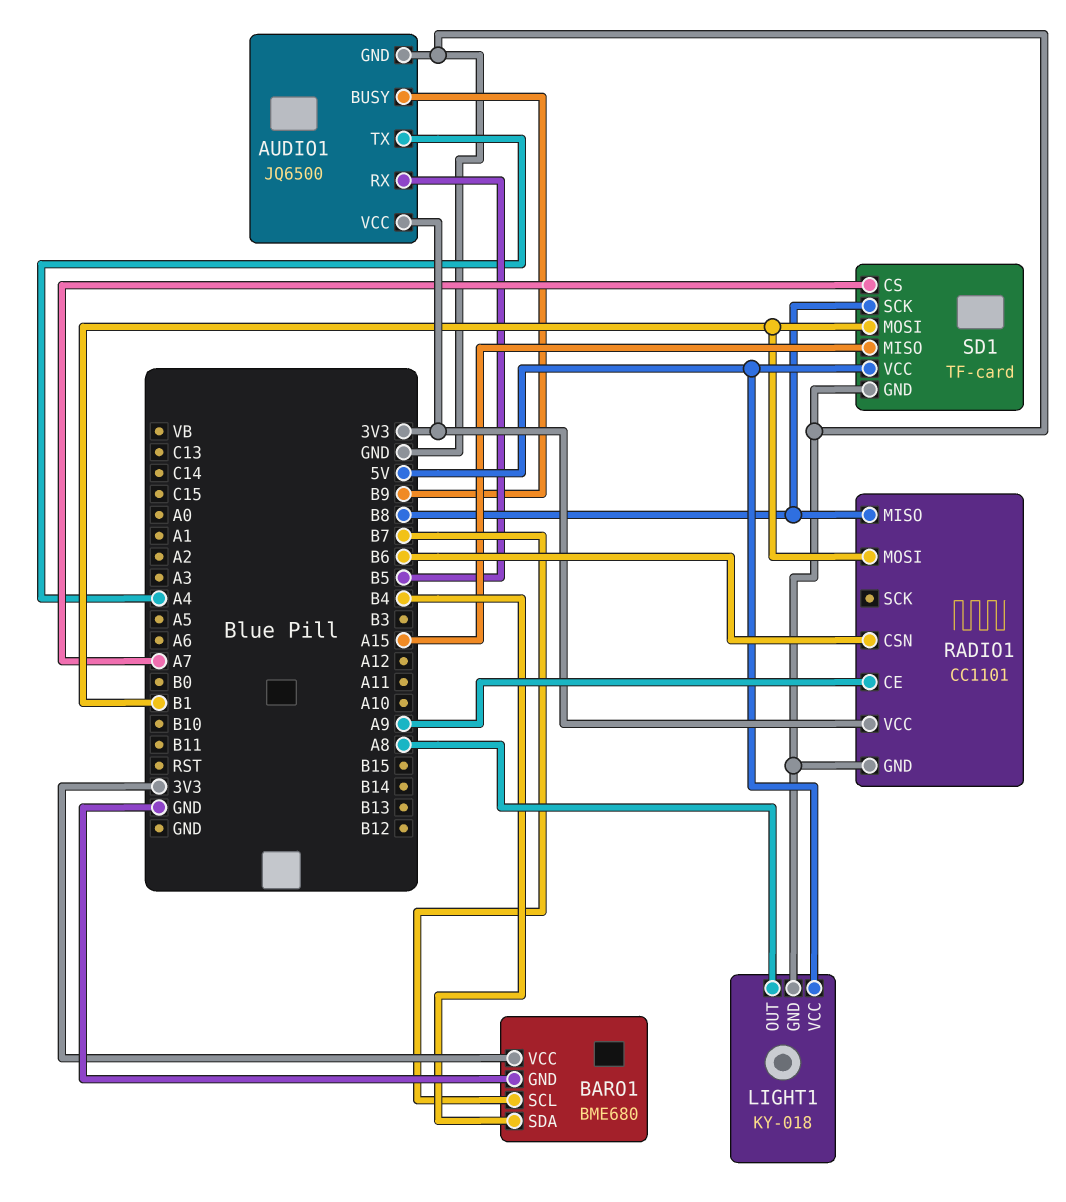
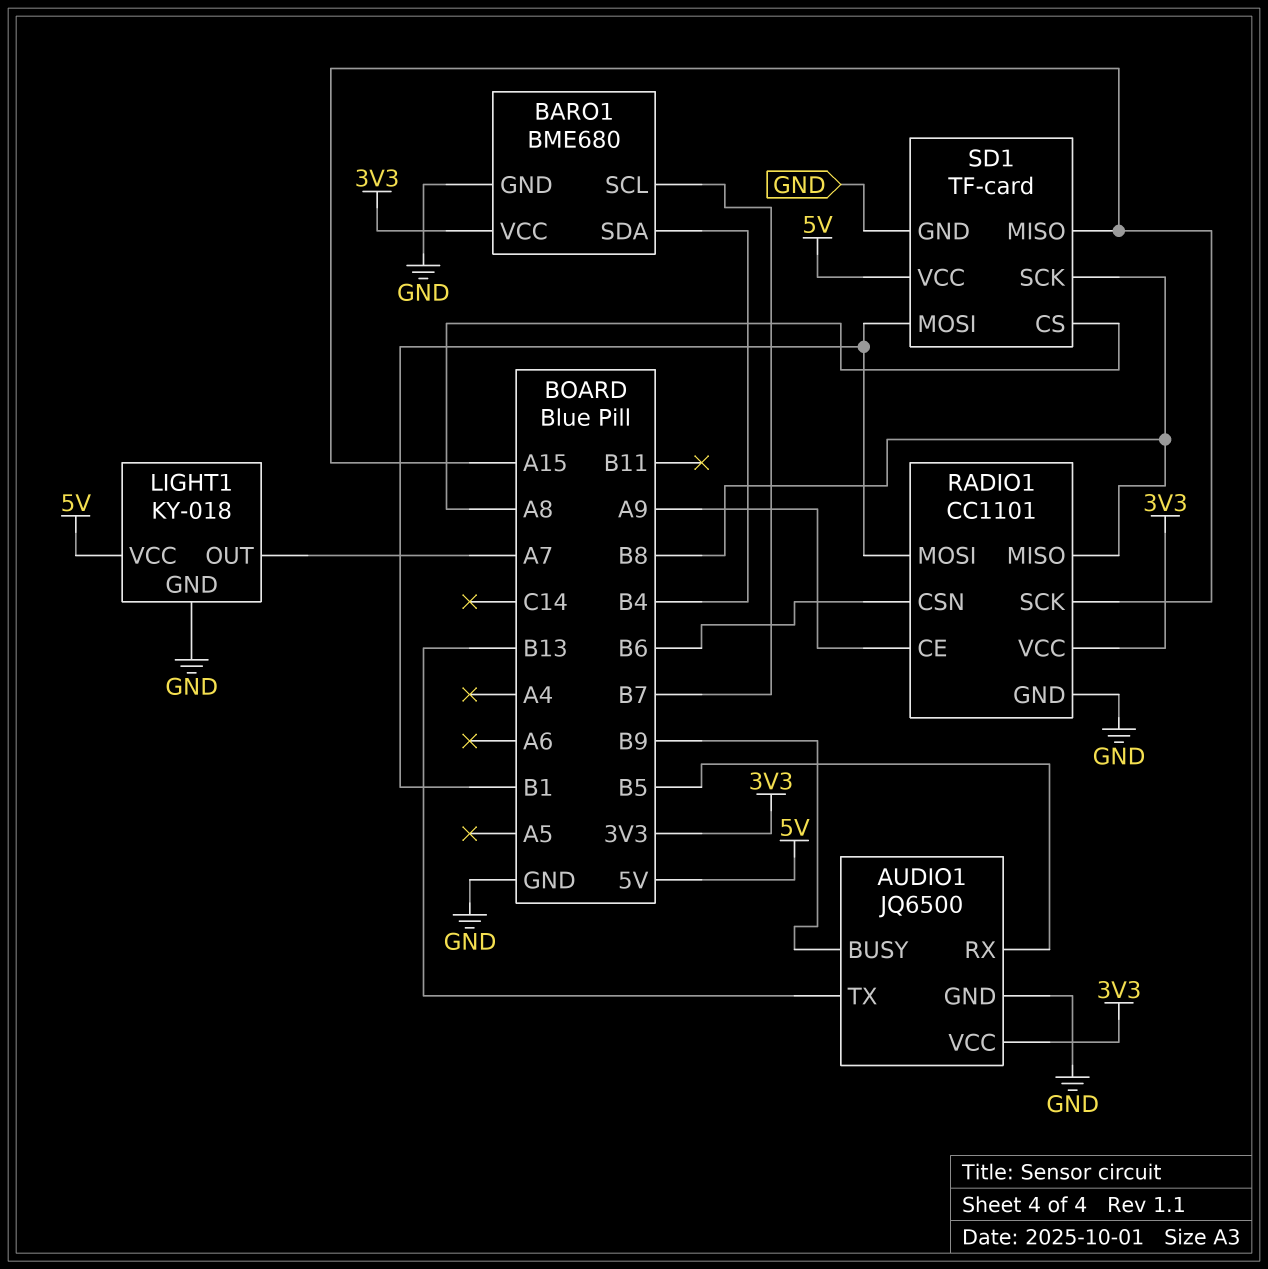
AUDIO1 pin TX: A4 -> B13
LIGHT1 pin OUT: A8 -> A7
RADIO1 pin SCK: none -> A15
SD1 pin CS: A7 -> A8

